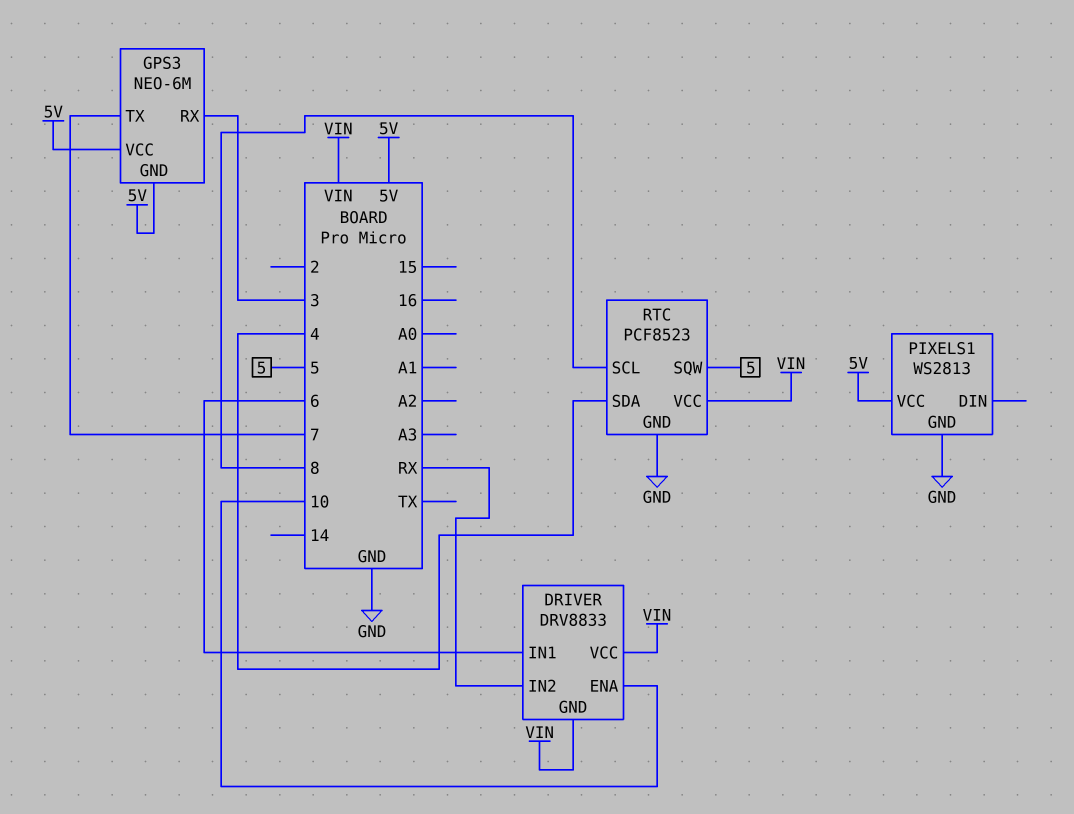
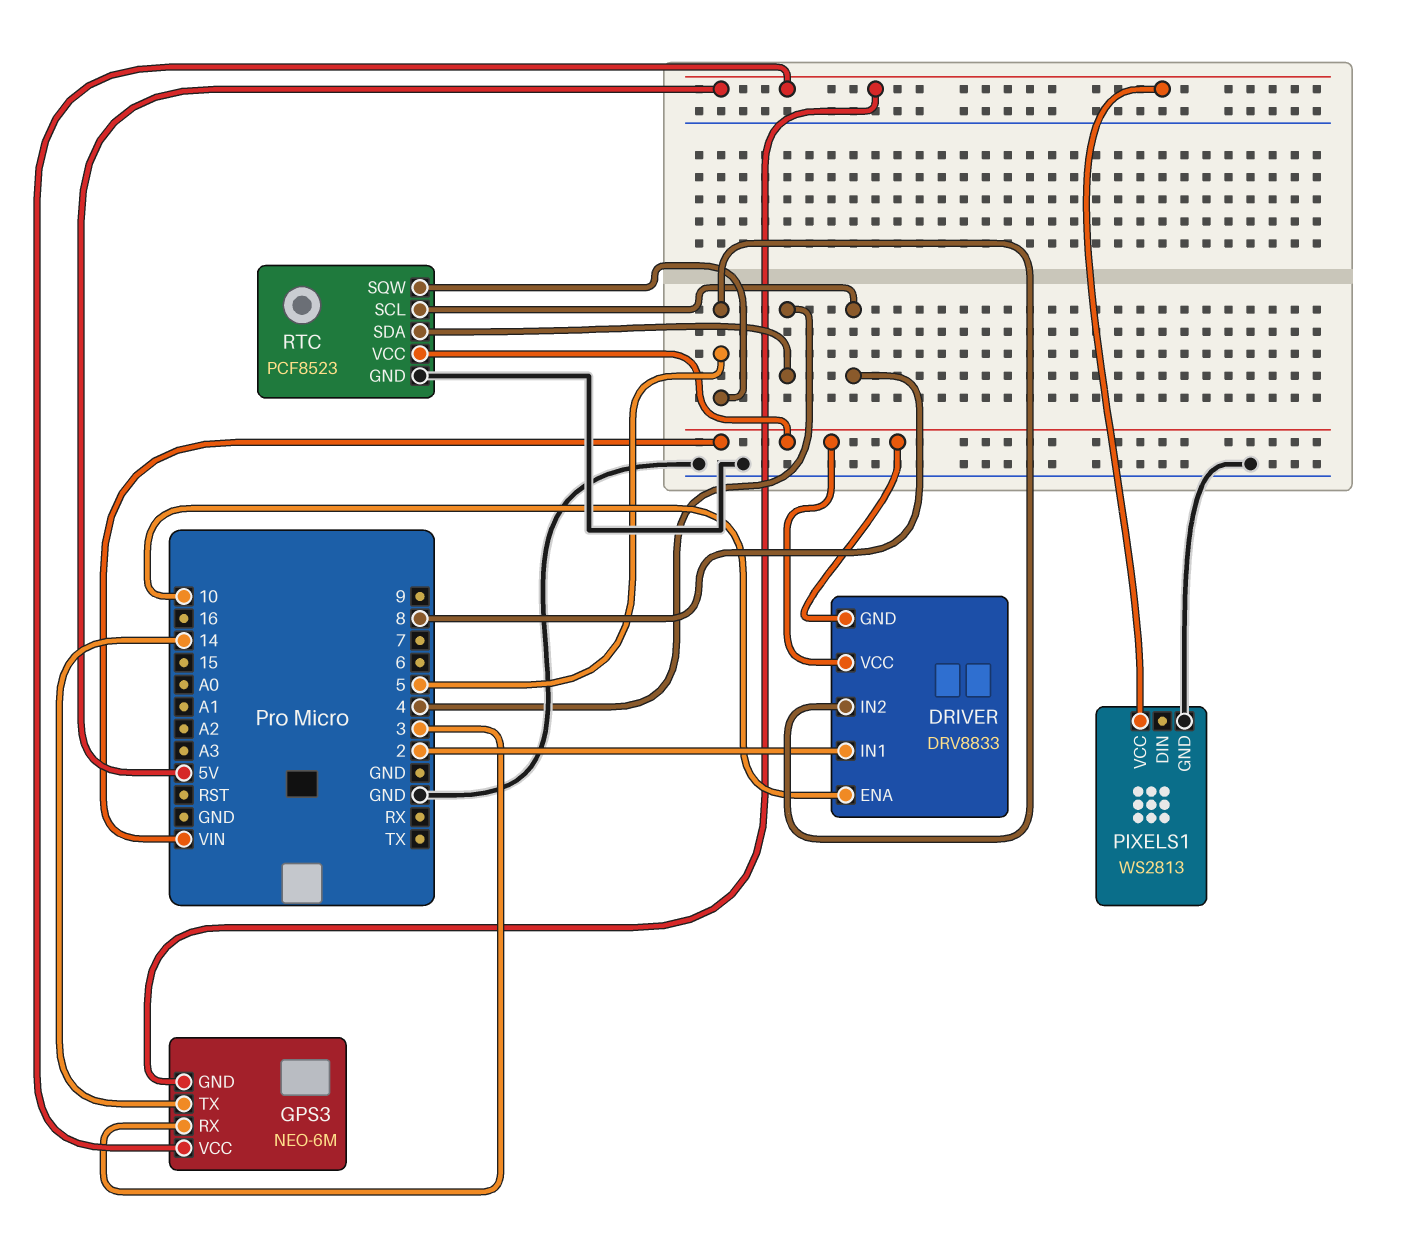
DRIVER pin IN1: 6 -> 2
DRIVER pin IN2: RX -> 5
GPS3 pin TX: 7 -> 14

